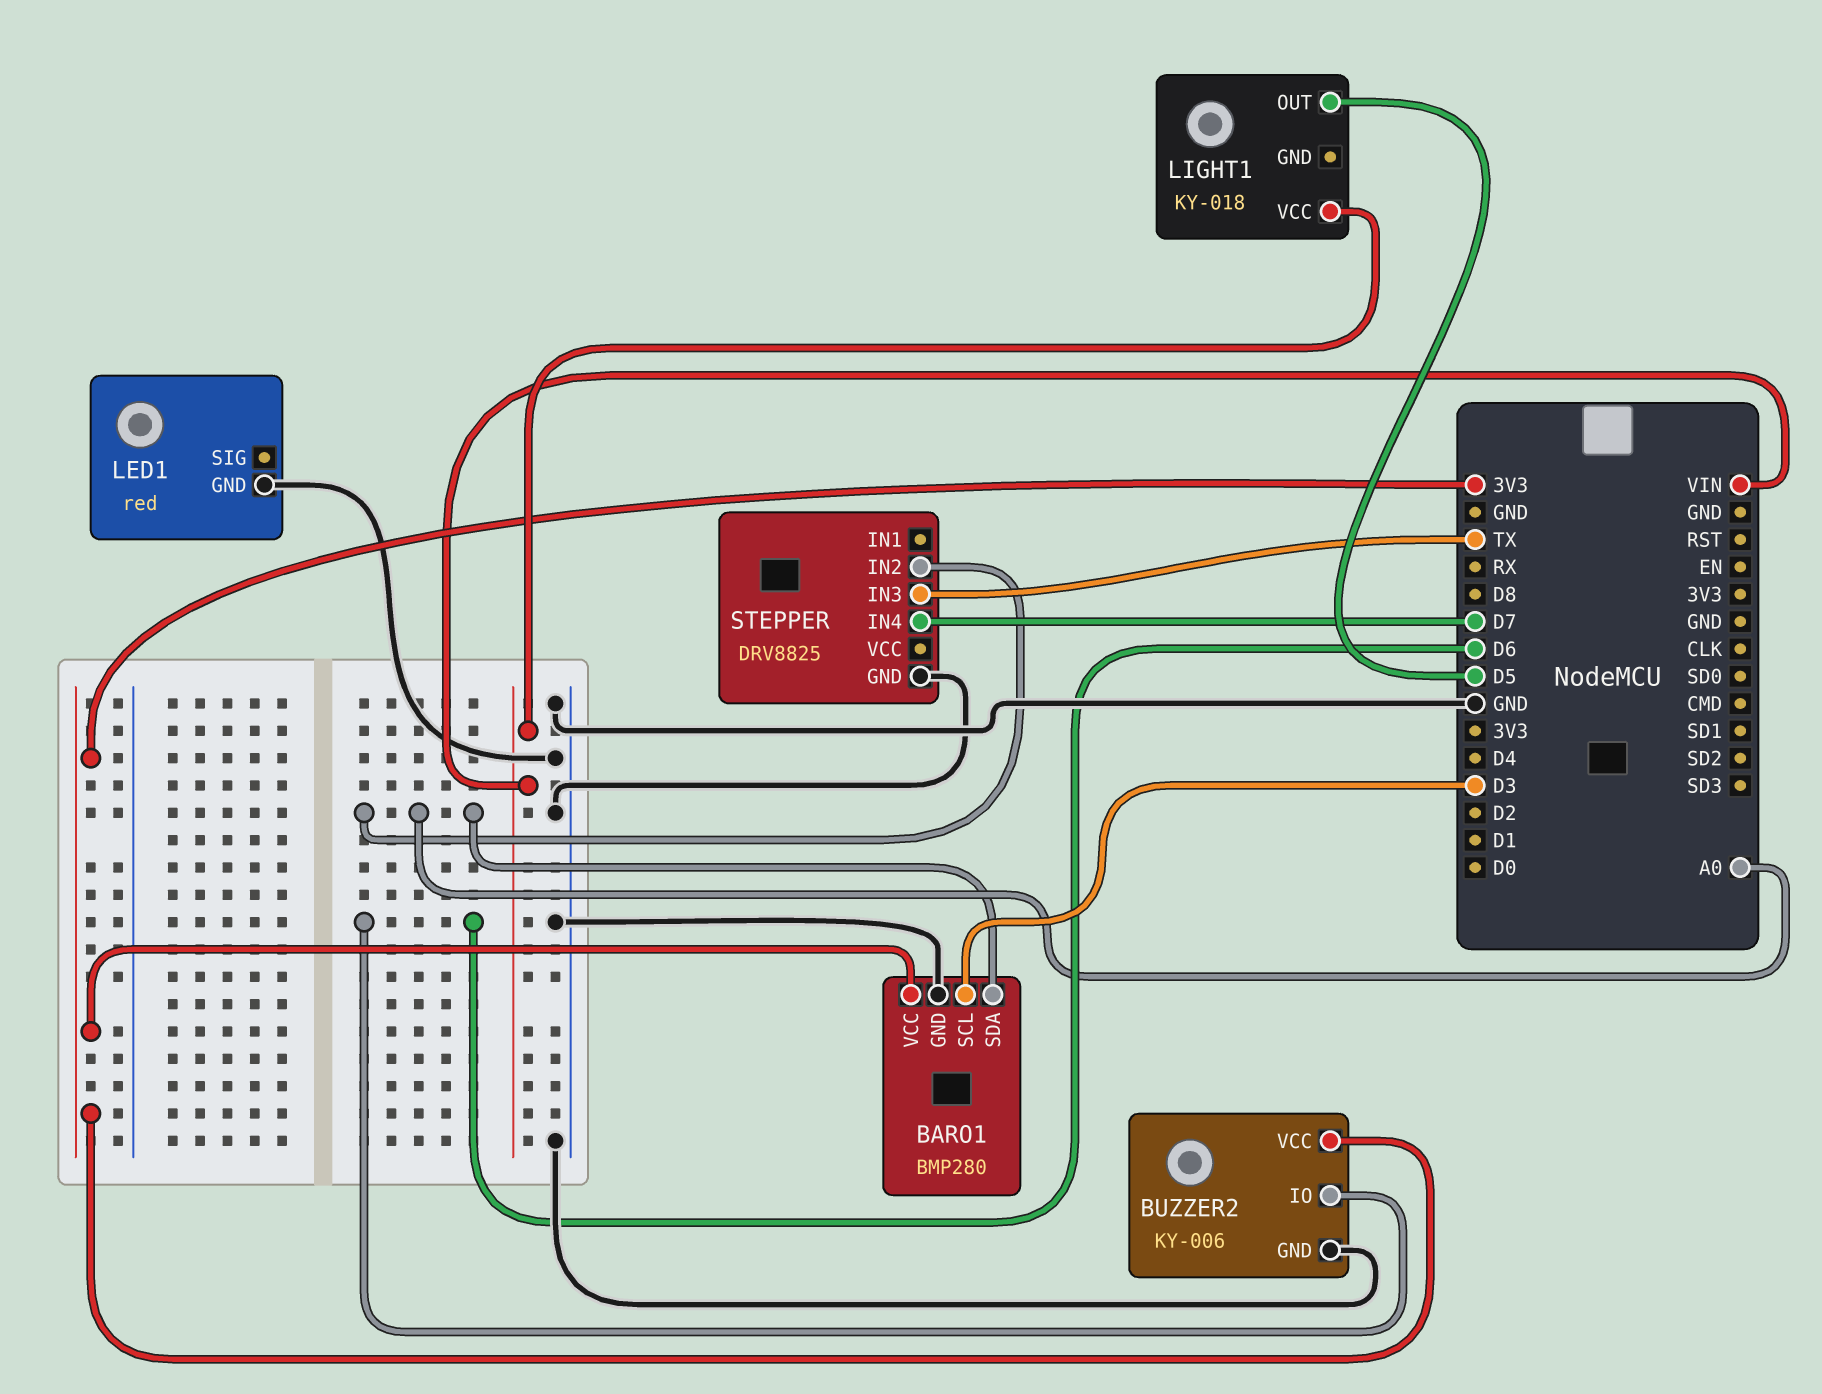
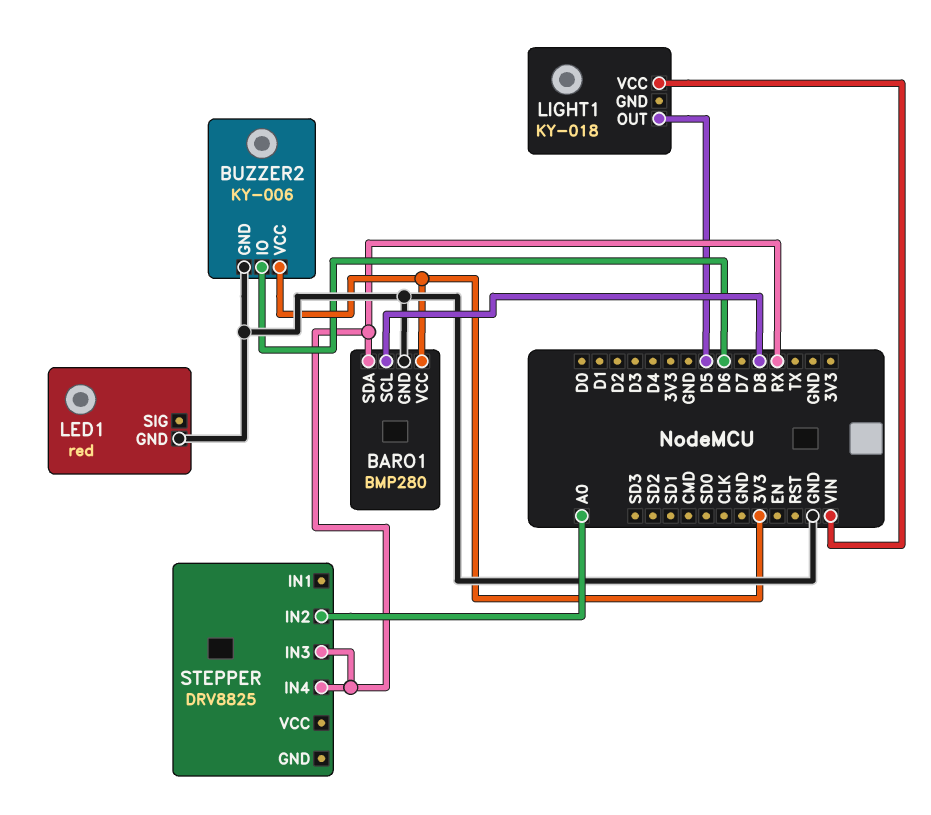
BARO1 pin SCL: D3 -> D8
BARO1 pin SDA: A0 -> RX
STEPPER pin GND: GND -> none
STEPPER pin IN3: TX -> RX
STEPPER pin IN4: D7 -> RX

